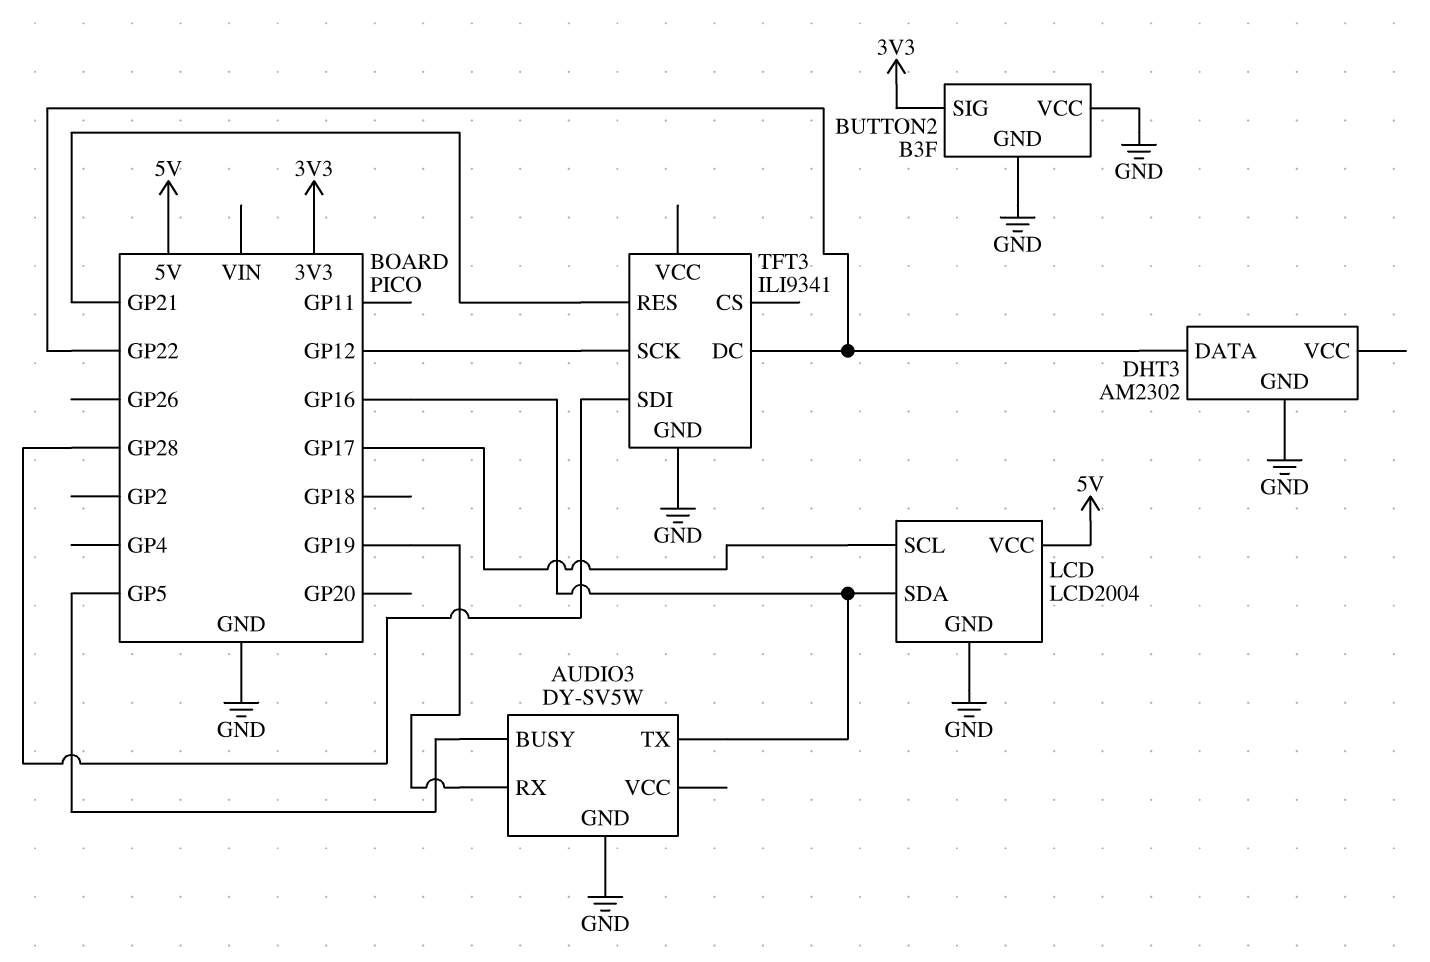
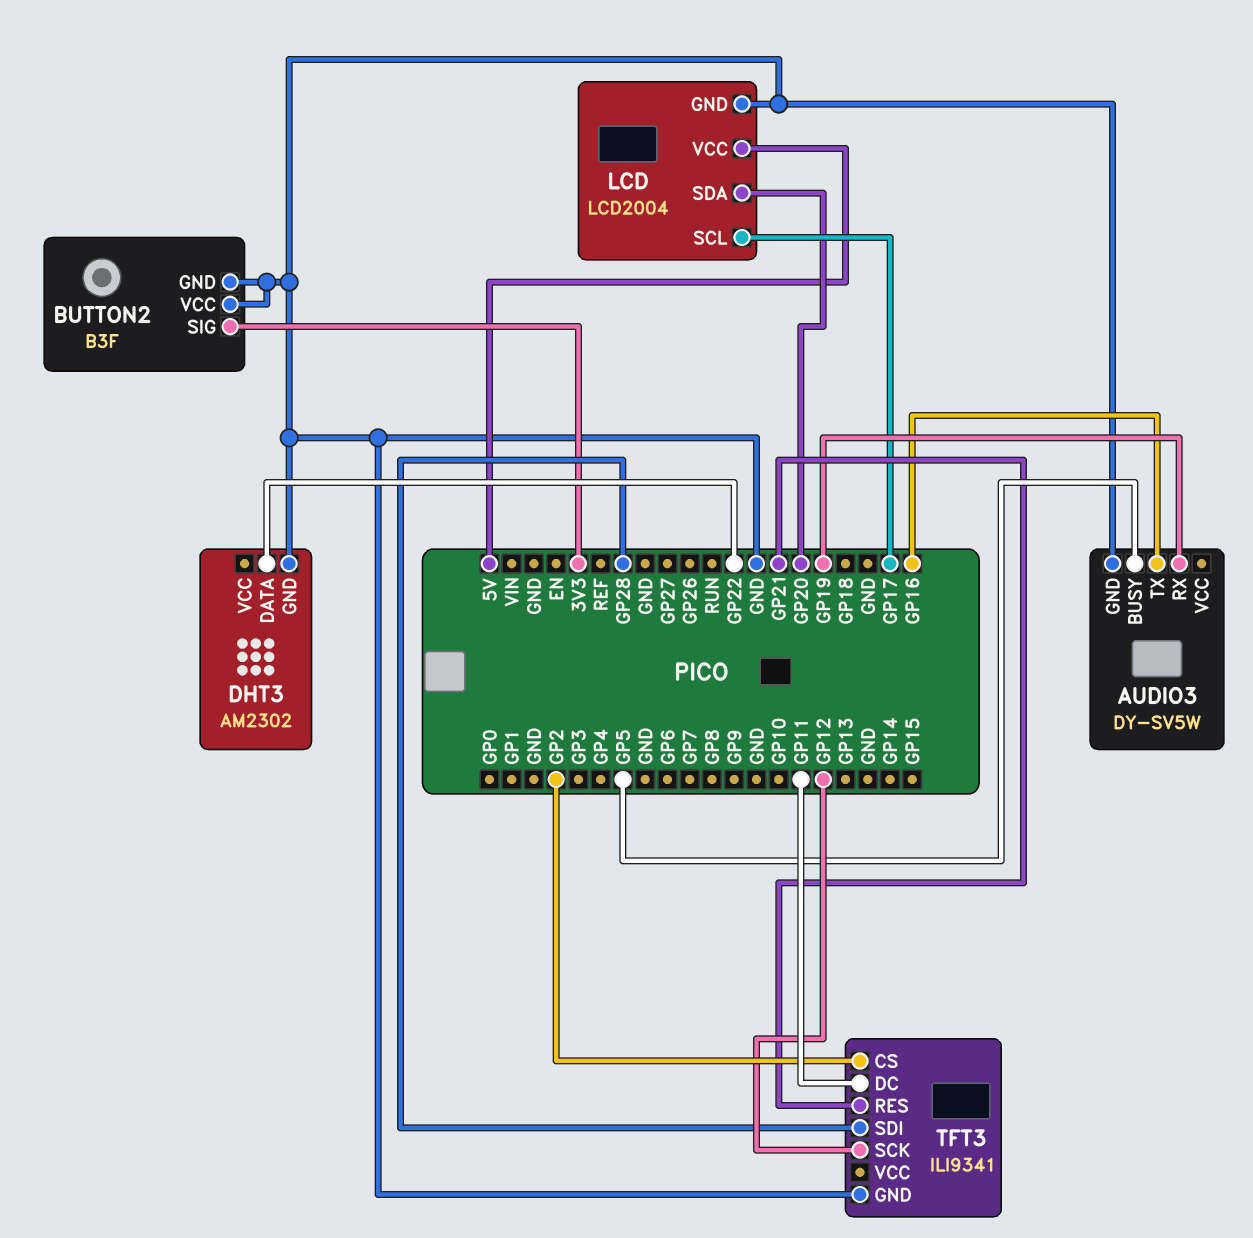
LCD pin SDA: GP16 -> GP20
TFT3 pin CS: none -> GP2
TFT3 pin DC: GP22 -> GP11

